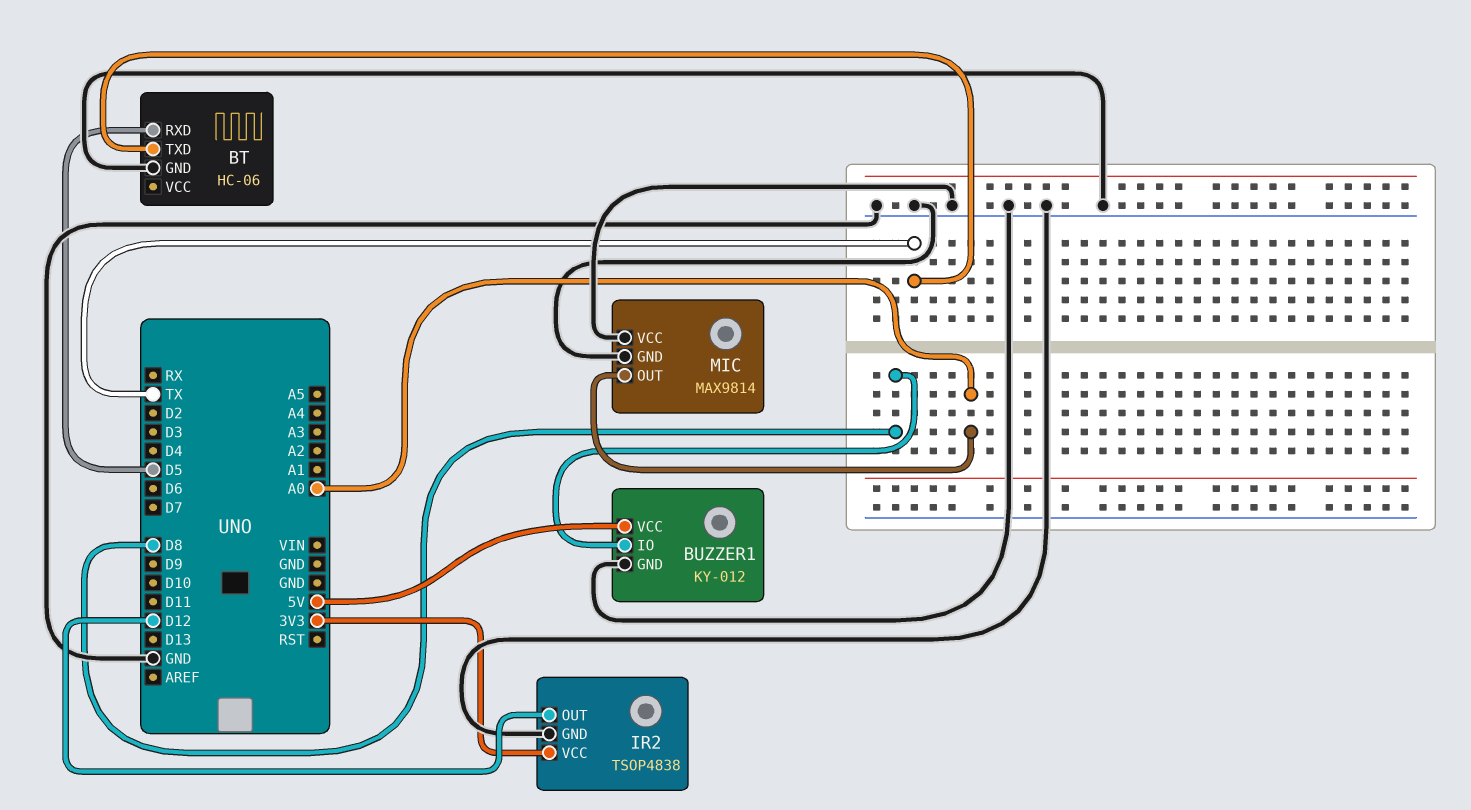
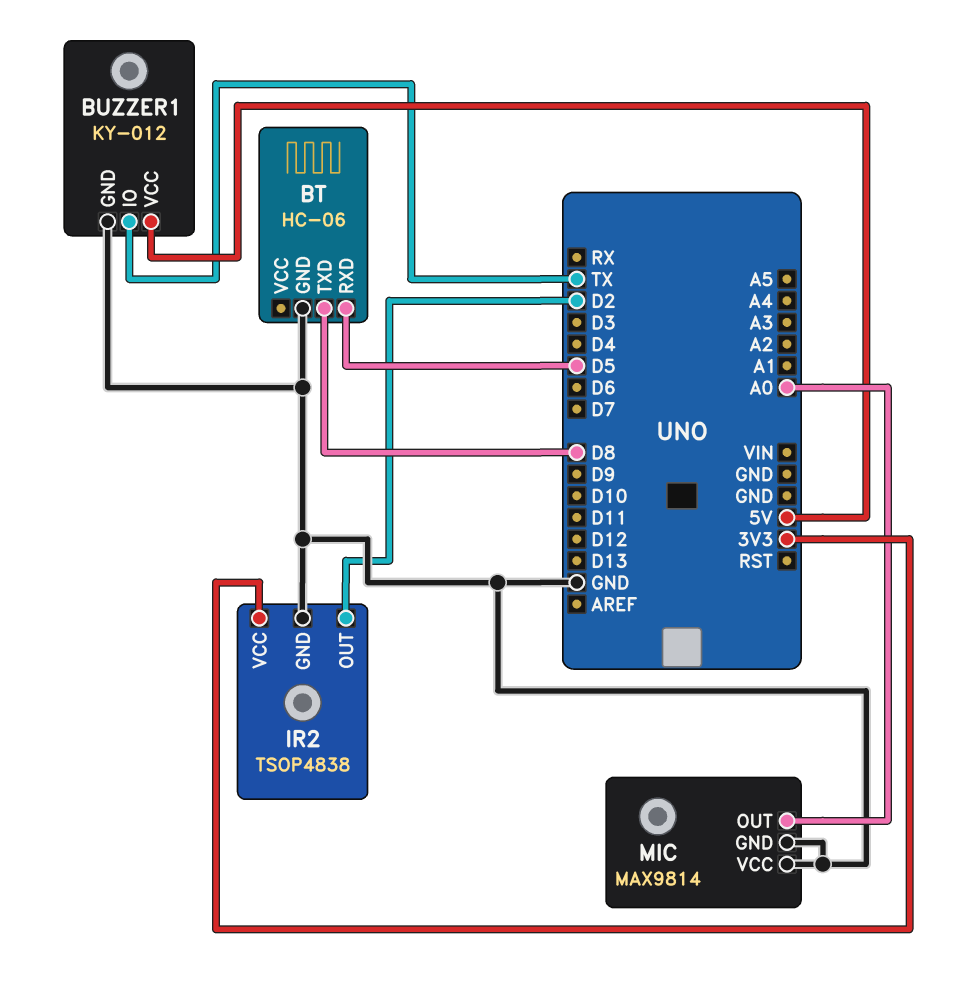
BT pin TXD: TX -> D8
BUZZER1 pin IO: D8 -> TX
IR2 pin OUT: D12 -> D2

